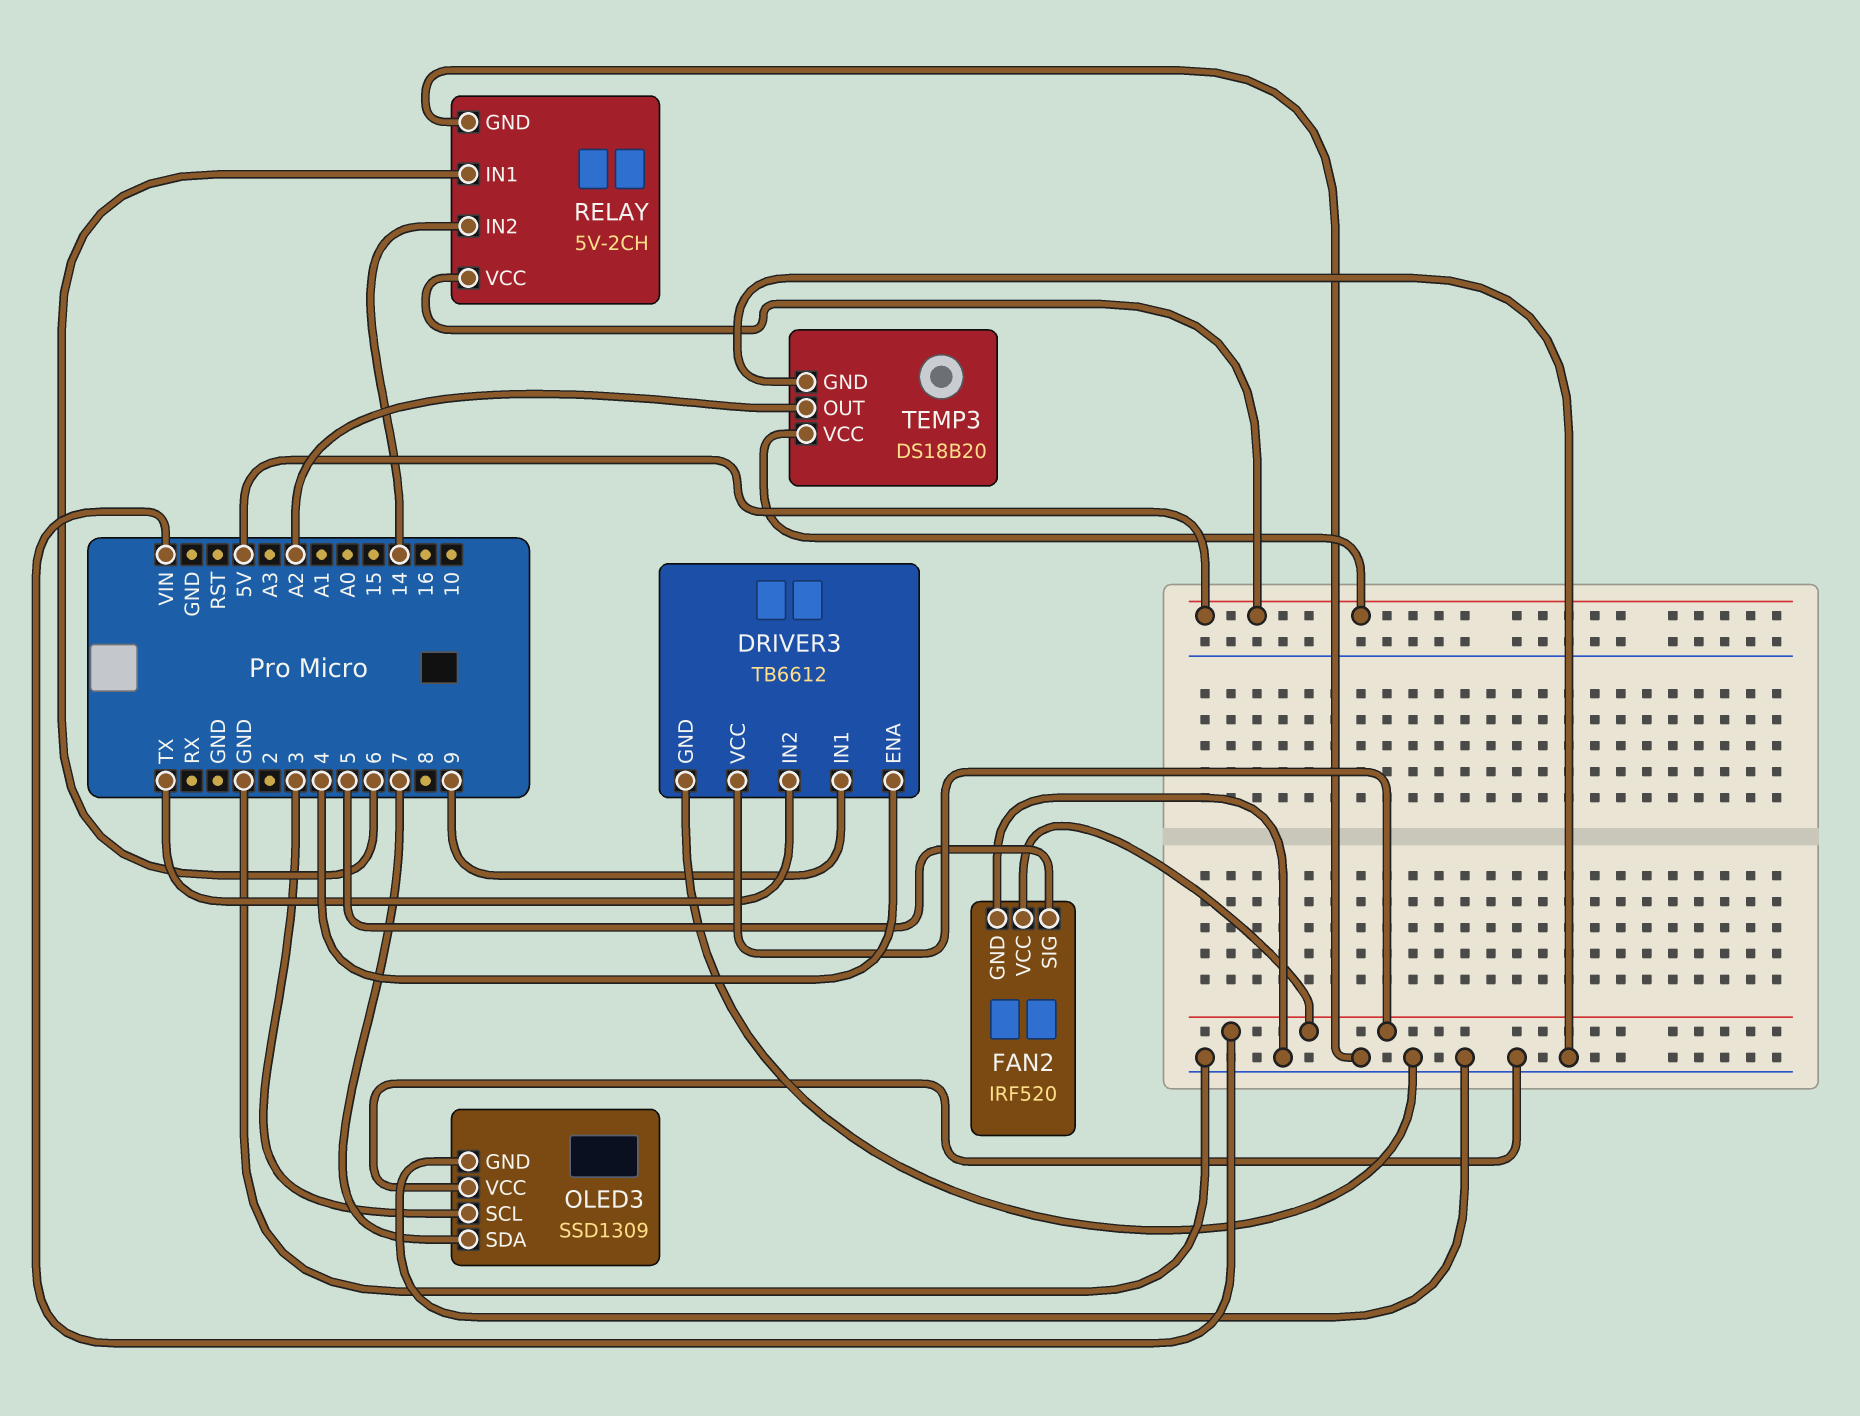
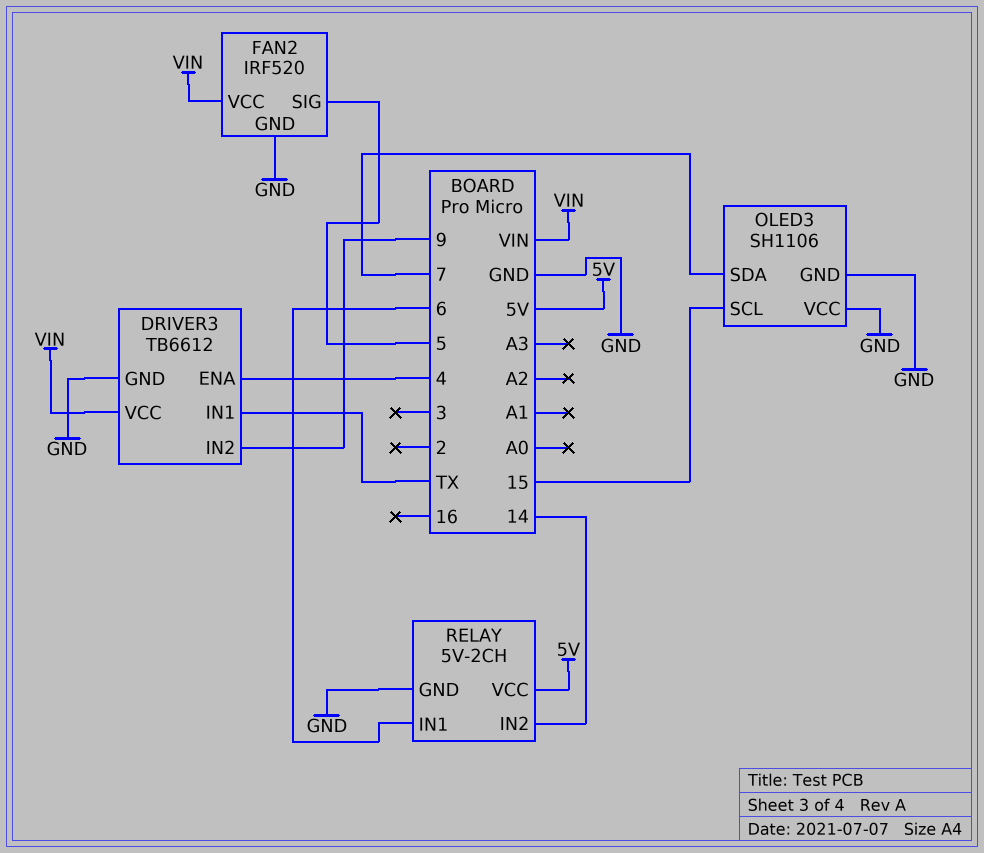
DRIVER3 pin IN1: 9 -> TX
DRIVER3 pin IN2: TX -> 9
OLED3: SSD1309 -> SH1106
OLED3 pin SCL: 3 -> 15
TEMP3: DS18B20 -> none
TEMP3 pin GND: GND -> none
TEMP3 pin OUT: A2 -> none
TEMP3 pin VCC: 5V -> none

